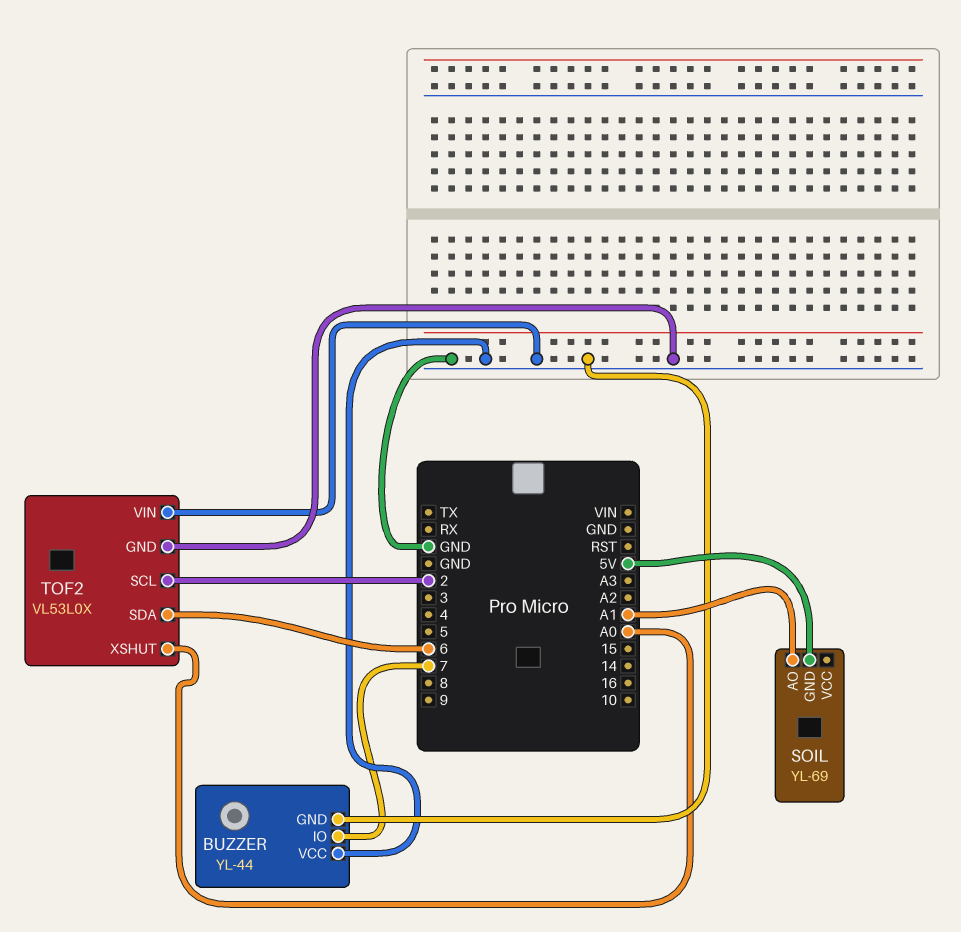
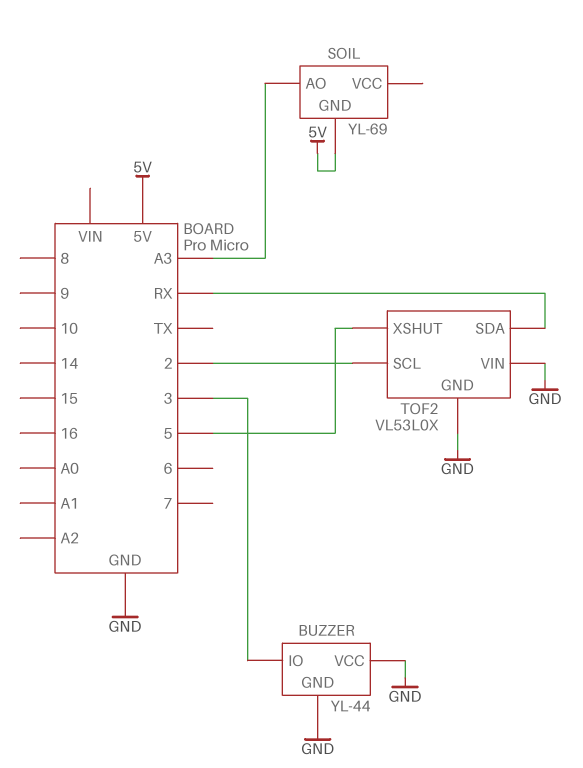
BUZZER pin IO: 7 -> 3
SOIL pin AO: A1 -> A3
TOF2 pin SDA: 6 -> RX
TOF2 pin XSHUT: A0 -> 5

